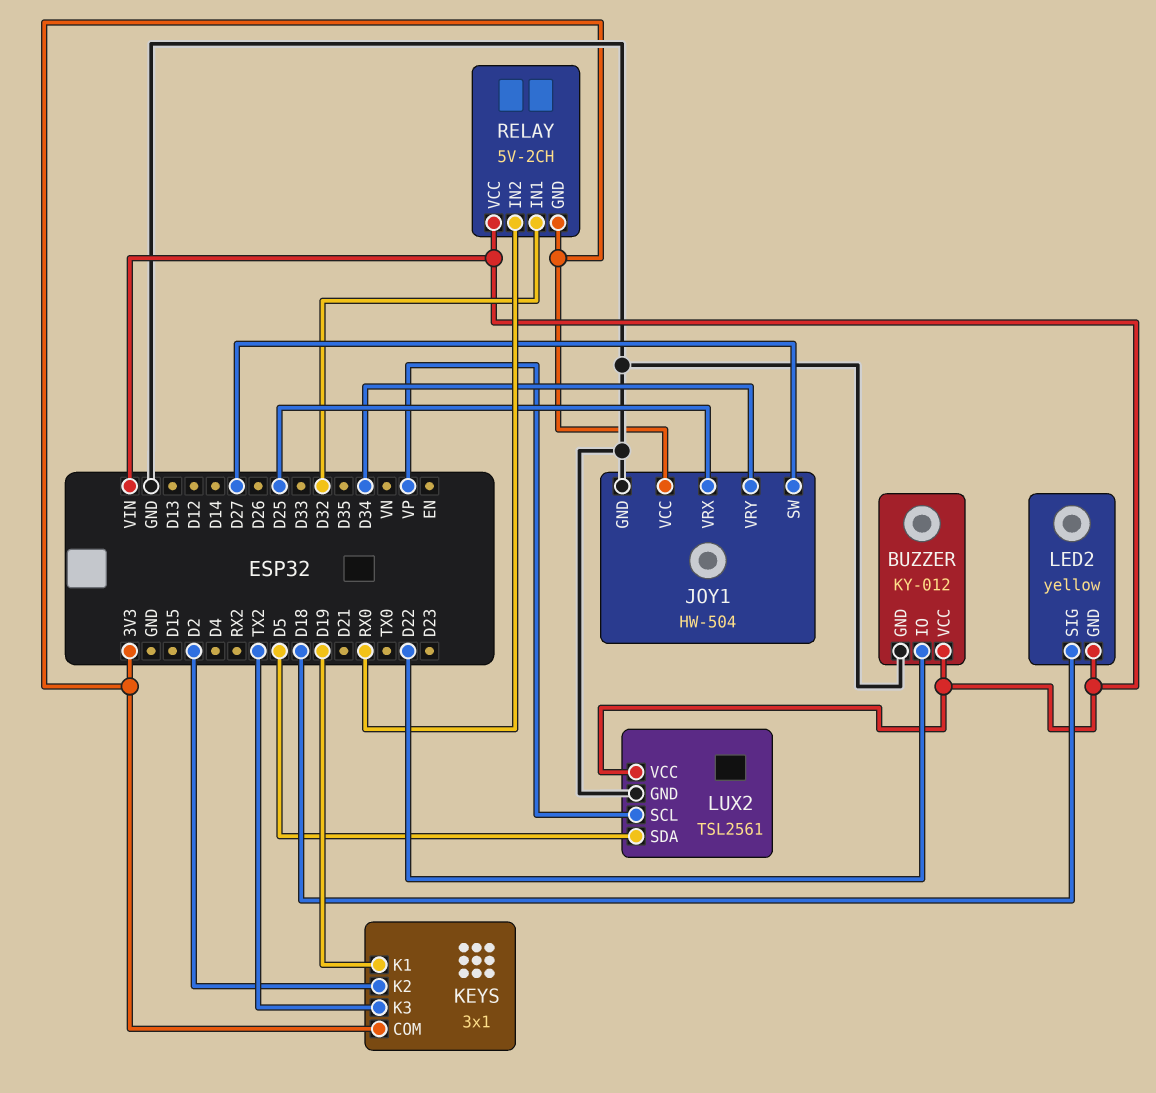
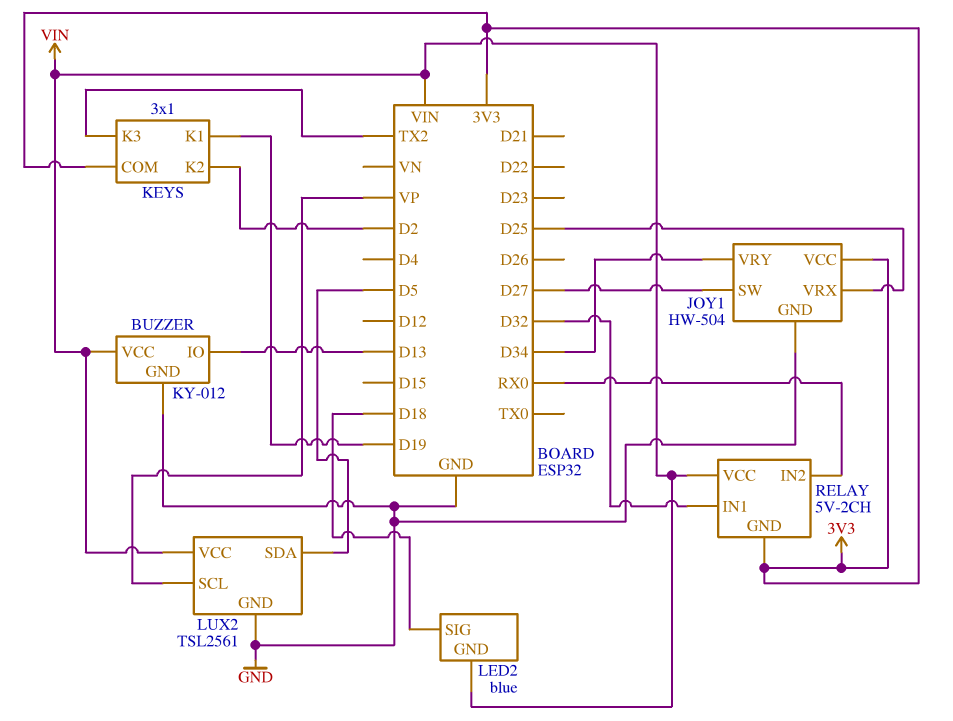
BUZZER pin IO: D22 -> D13
LED2: yellow -> blue

